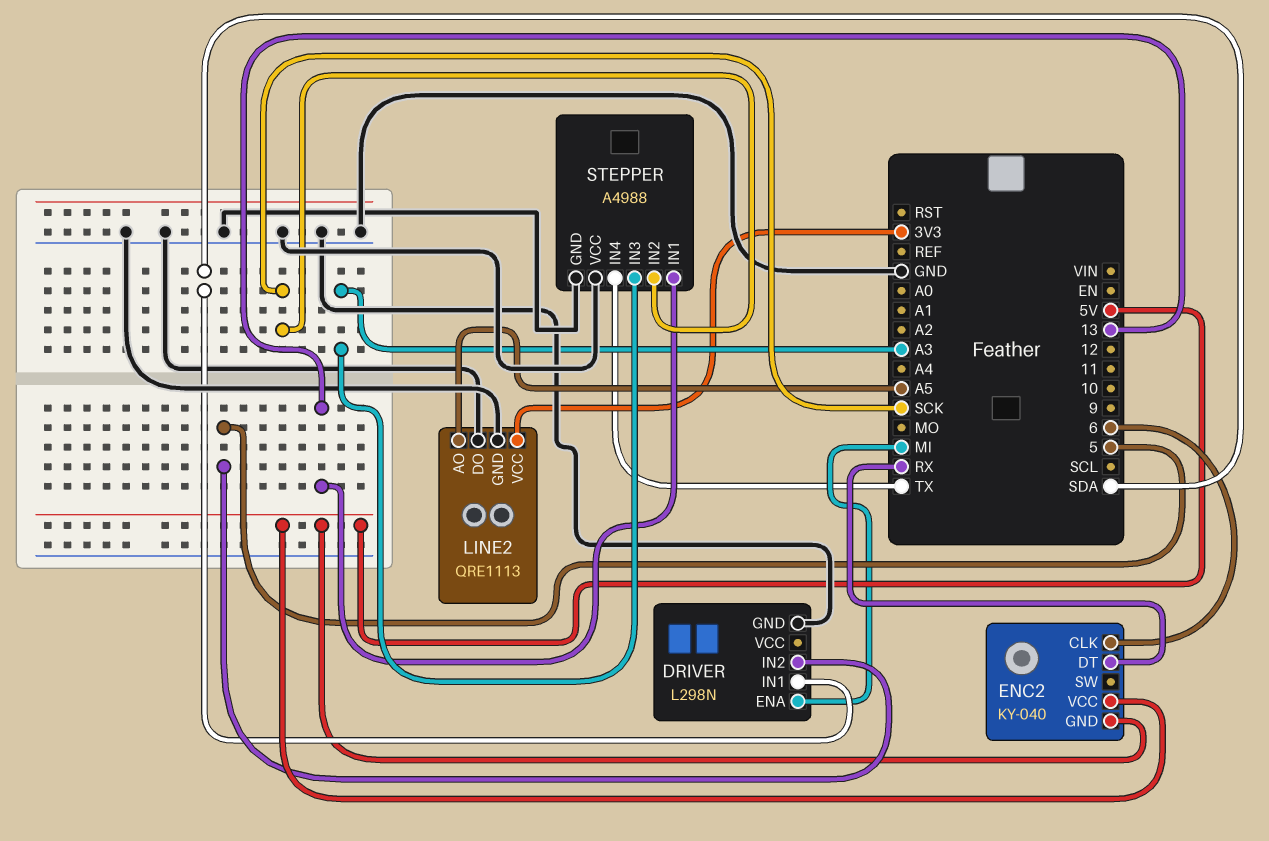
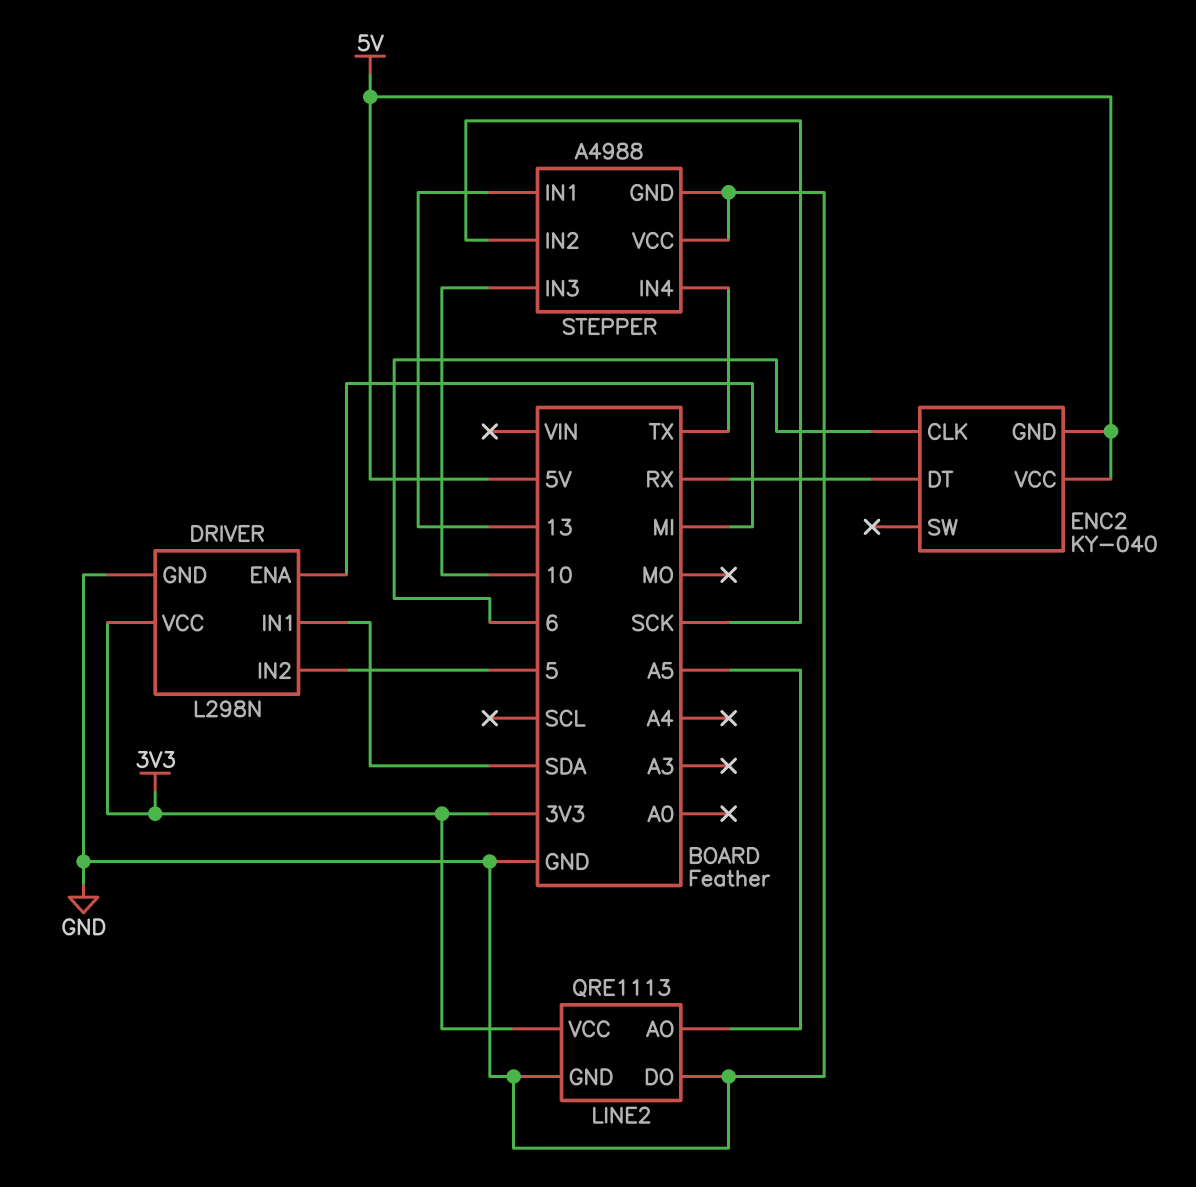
DRIVER pin VCC: none -> 3V3
STEPPER pin IN3: A3 -> 10

